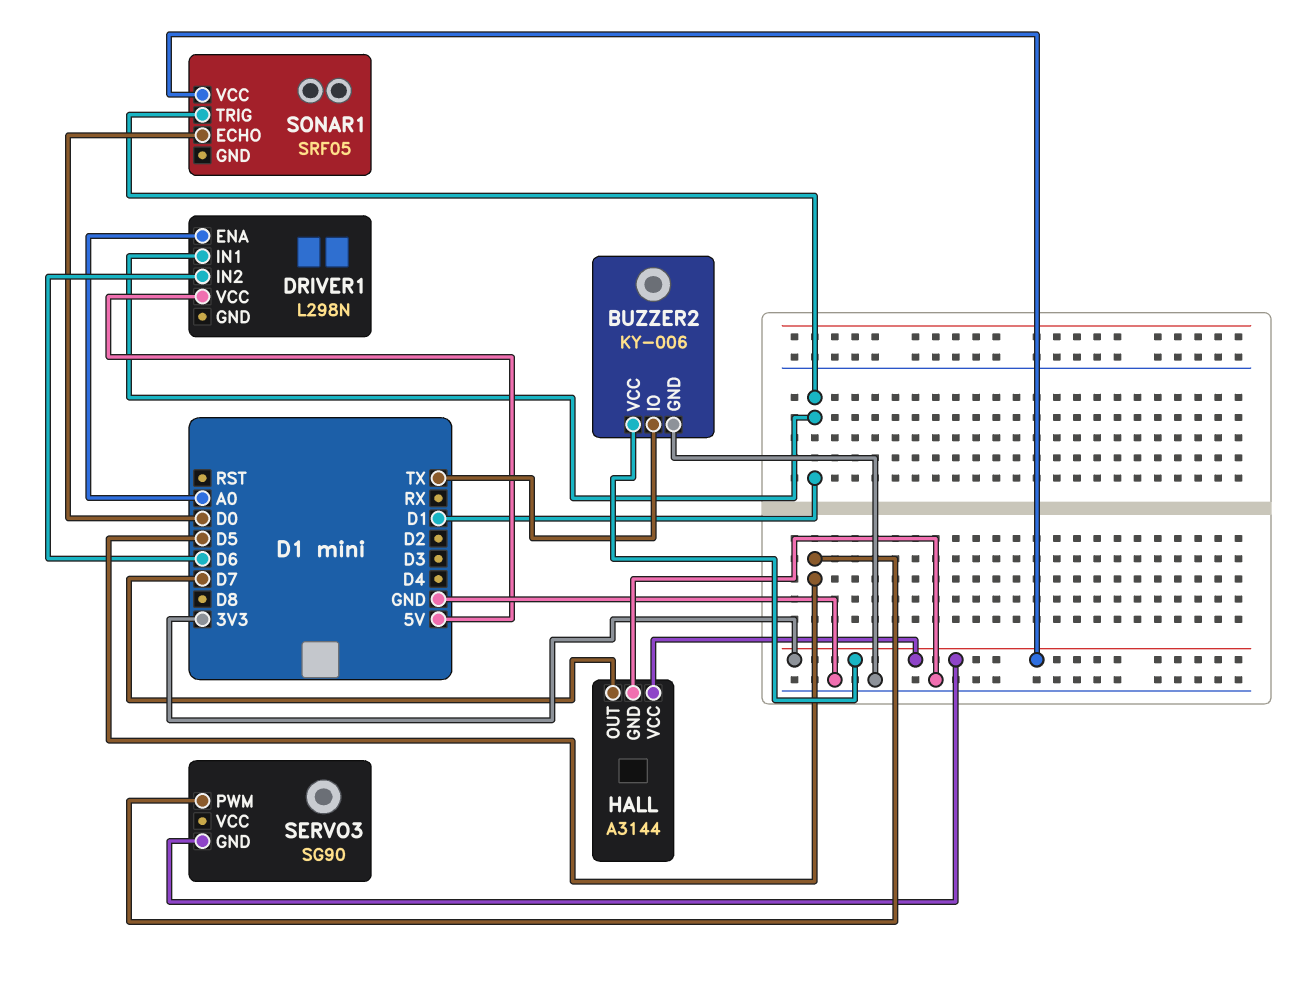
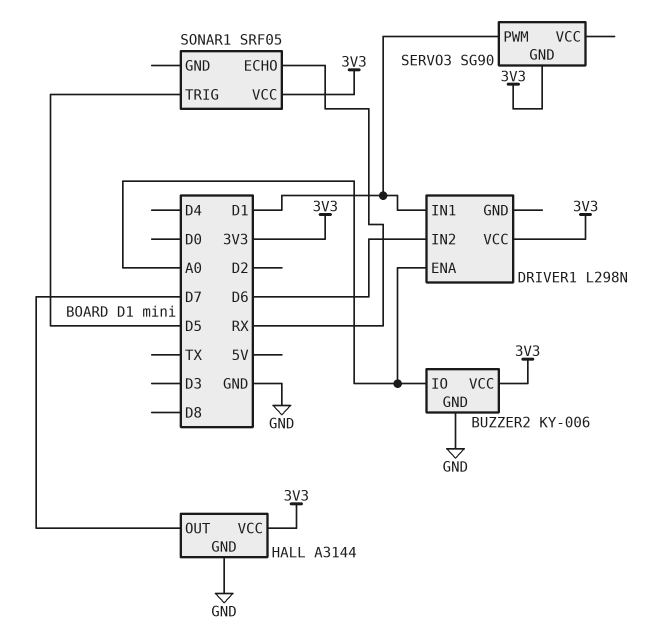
BUZZER2 pin IO: TX -> A0
DRIVER1 pin VCC: 5V -> 3V3
SERVO3 pin PWM: D5 -> D1
SONAR1 pin ECHO: D0 -> RX
SONAR1 pin TRIG: D1 -> D5

